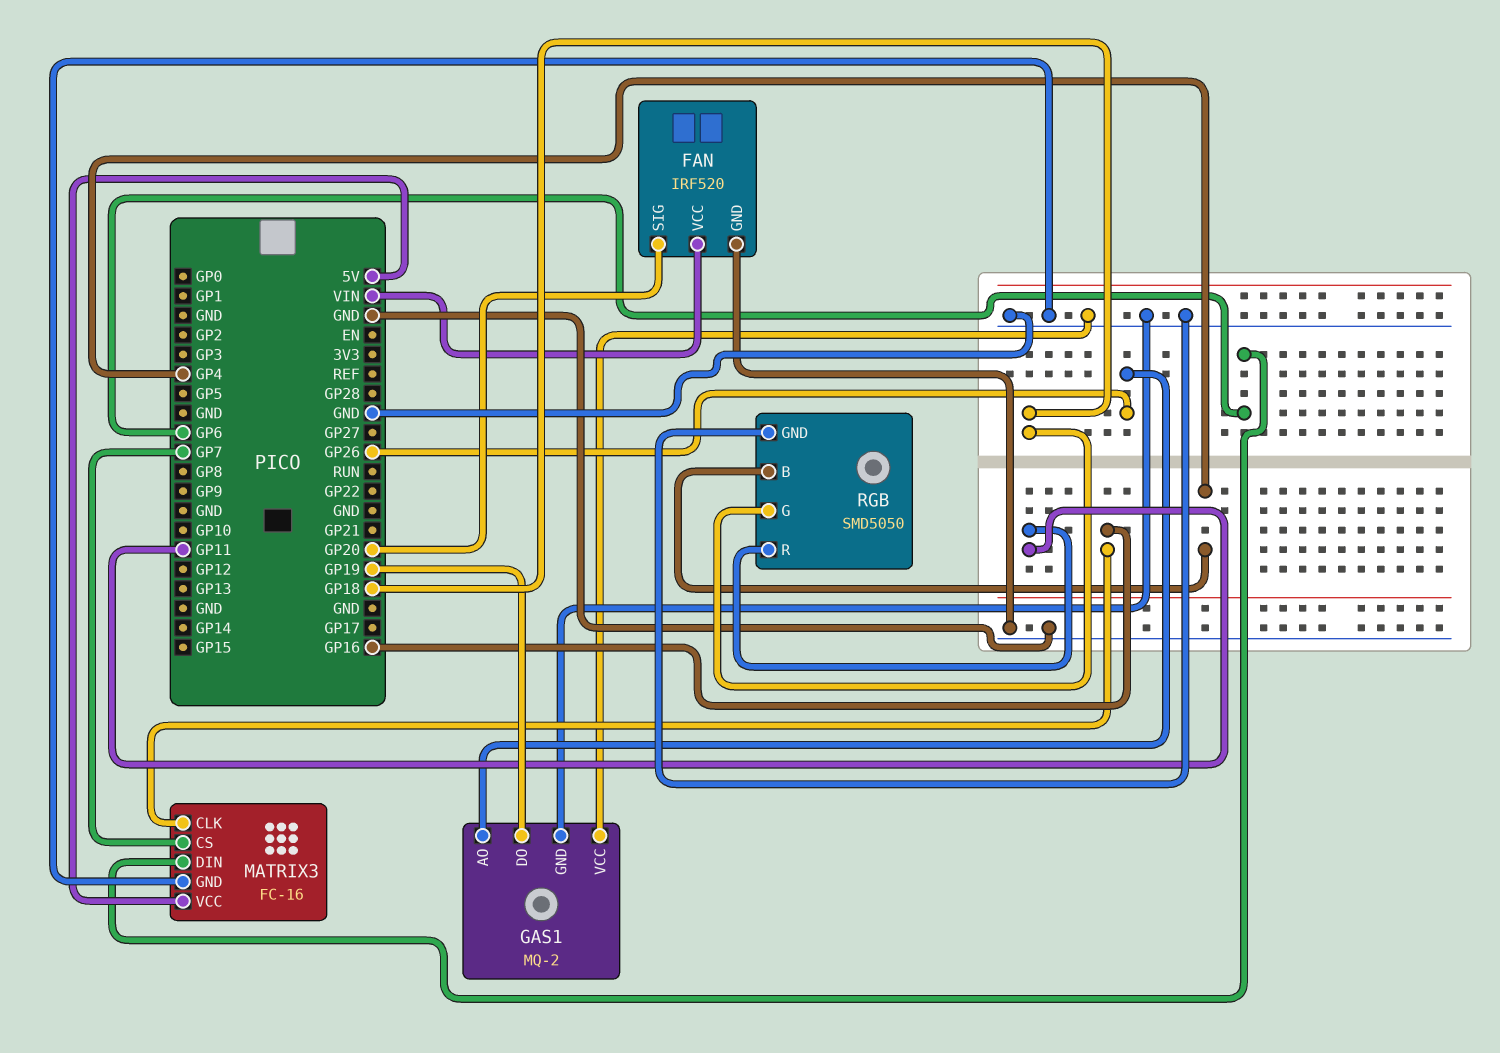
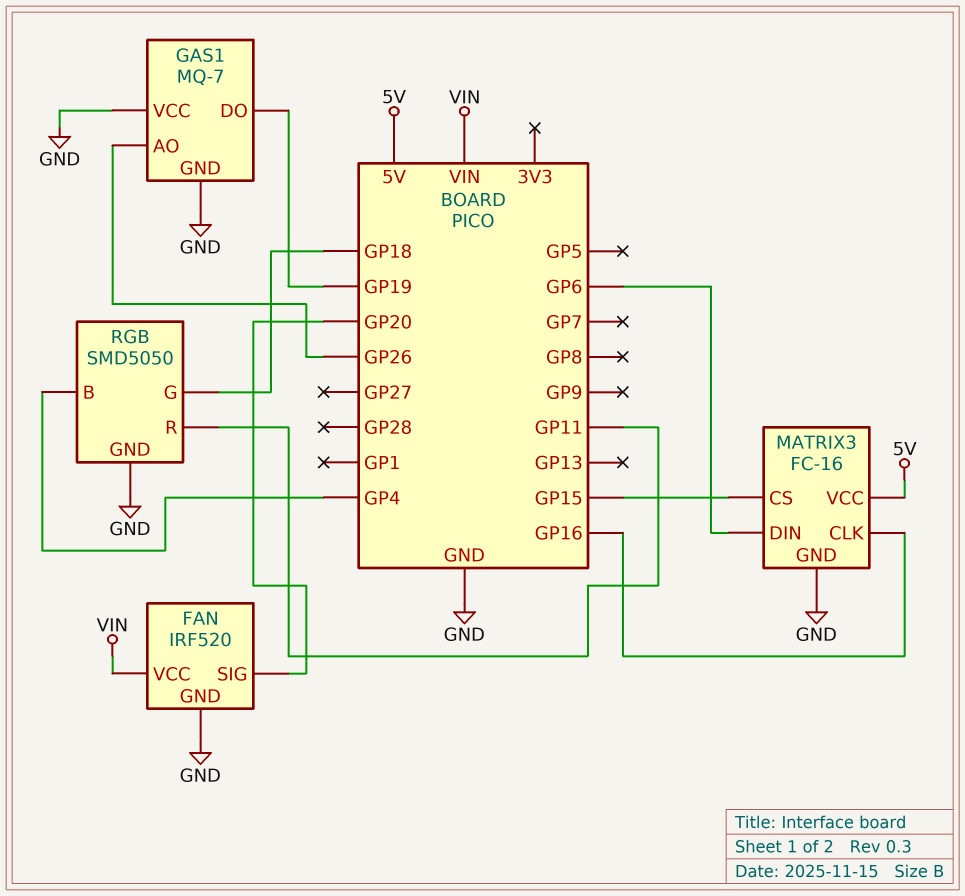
GAS1: MQ-2 -> MQ-7
MATRIX3 pin CS: GP7 -> GP15

